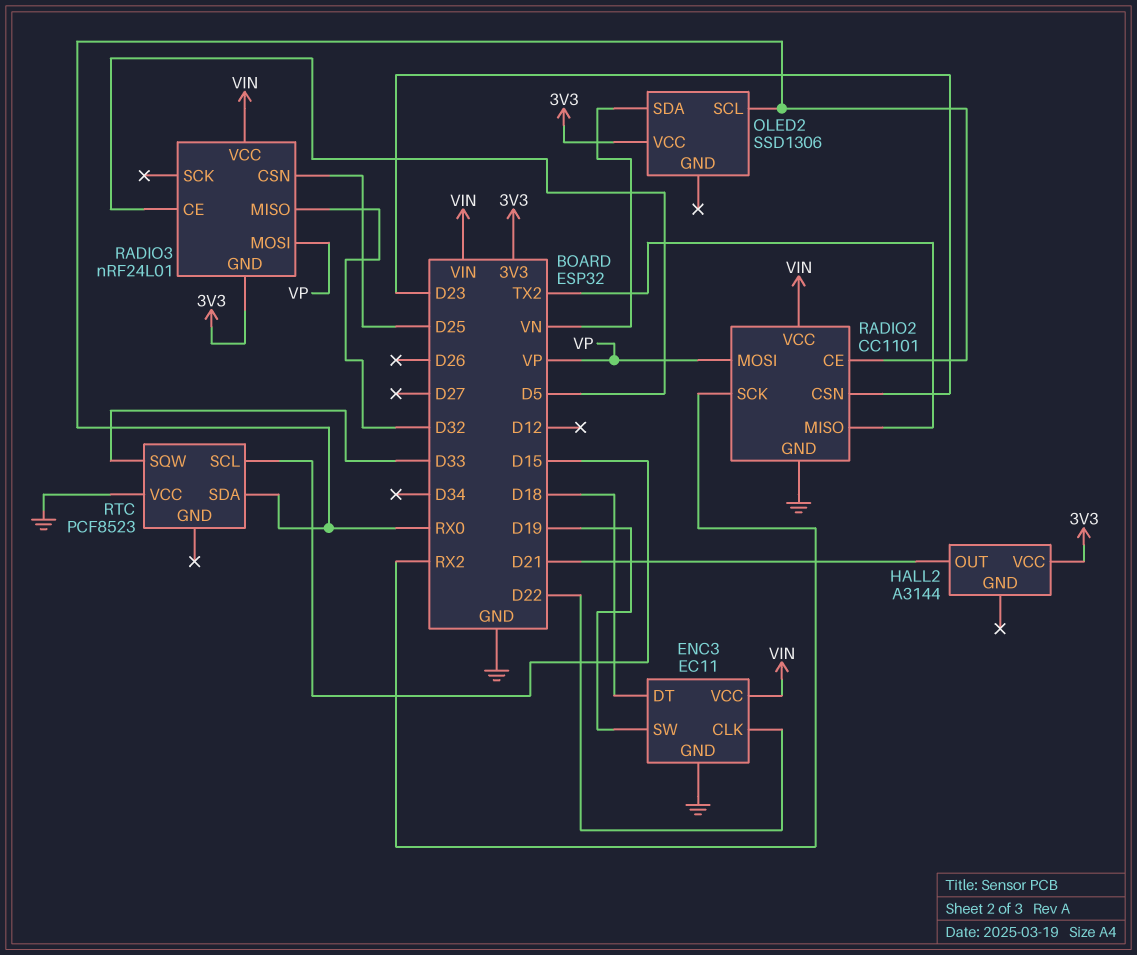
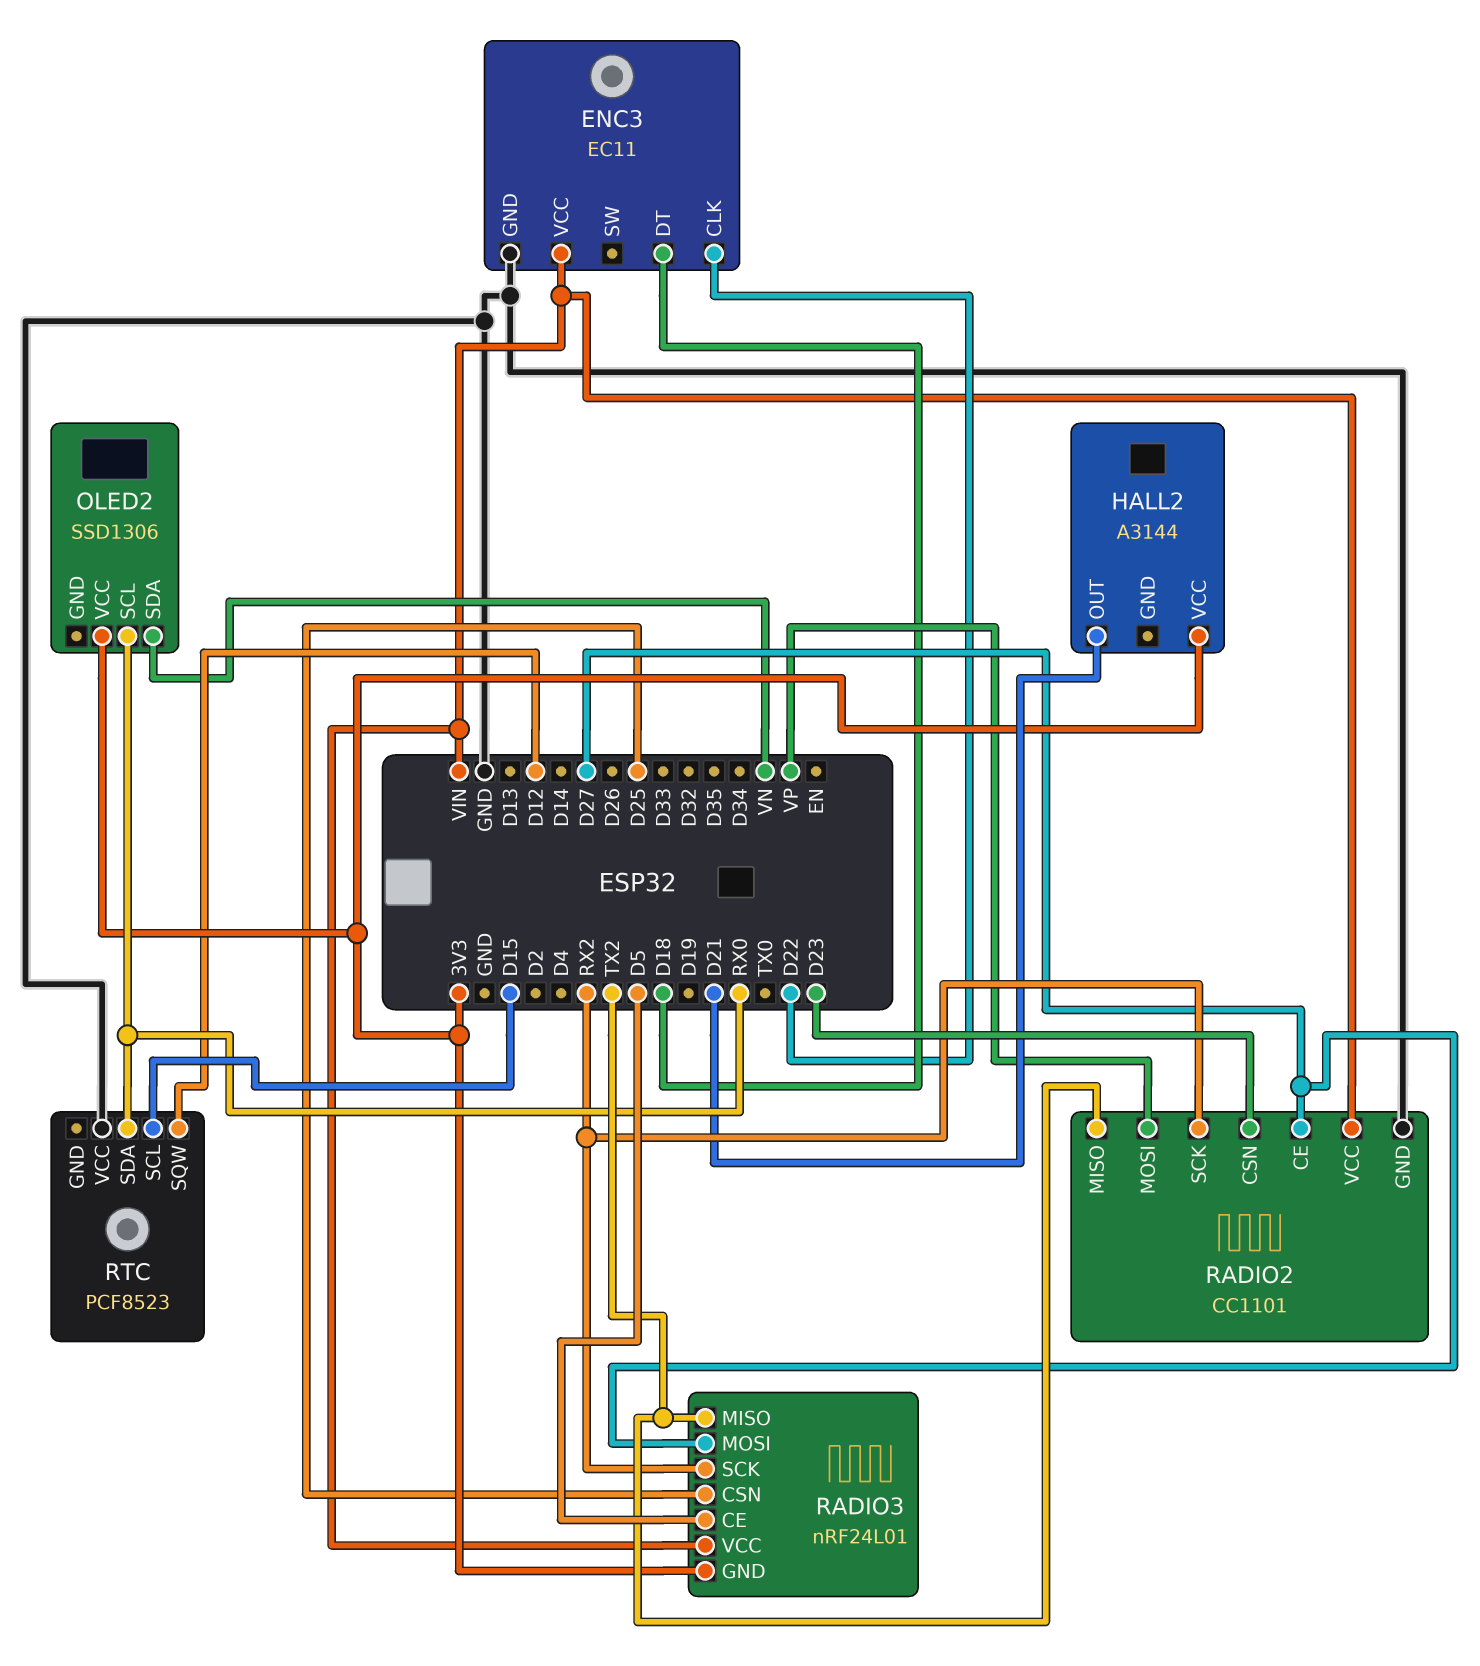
ENC3 pin SW: D19 -> none
RADIO2 pin CE: RX0 -> D27
RADIO3 pin MISO: D32 -> TX2
RADIO3 pin MOSI: VP -> D27
RADIO3 pin SCK: none -> RX2
RTC pin SQW: D33 -> D12

